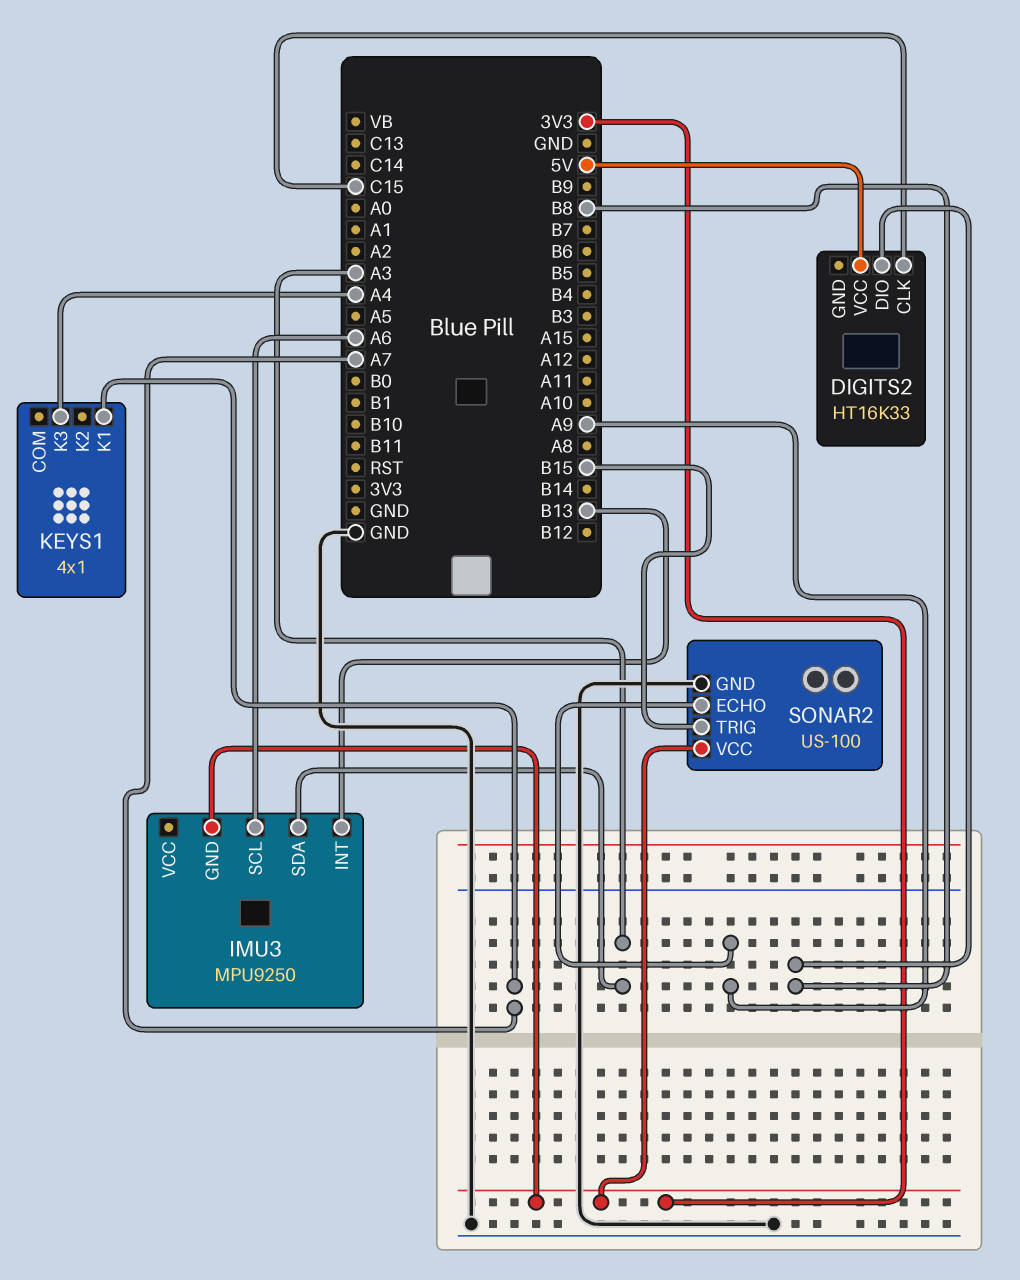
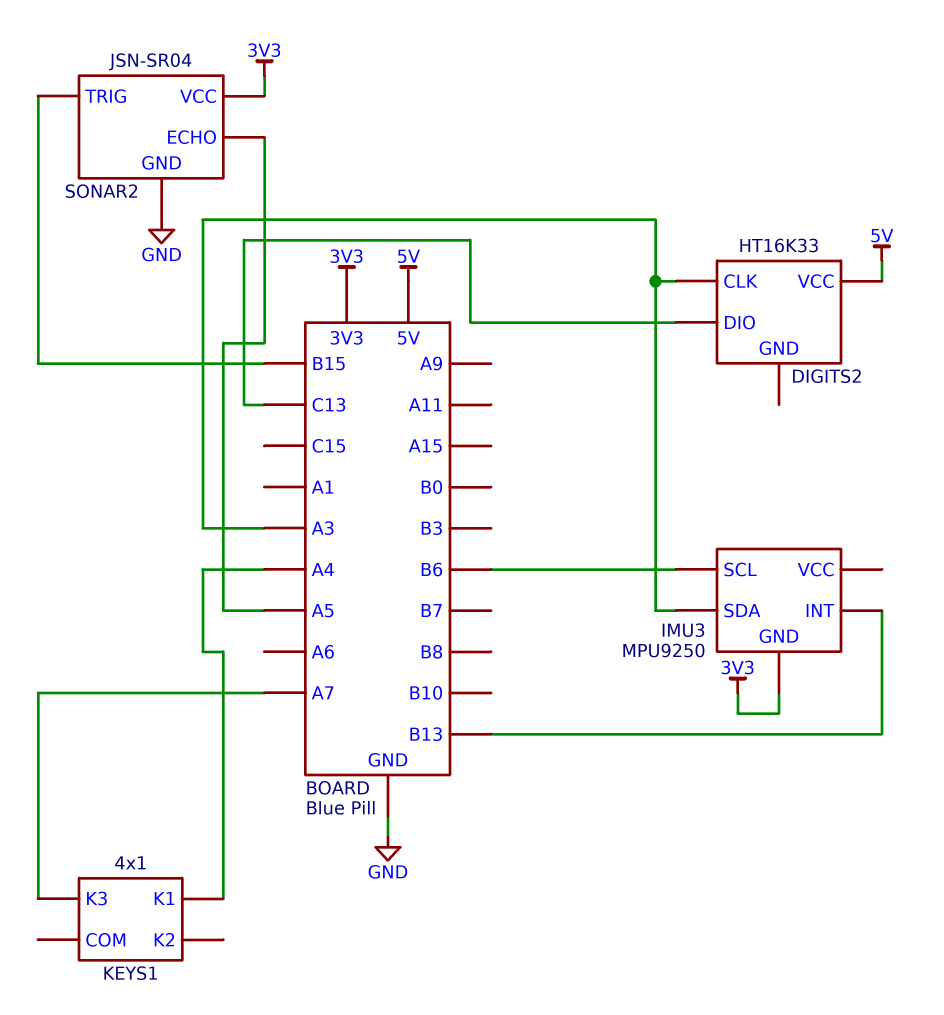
DIGITS2 pin CLK: C15 -> A3
DIGITS2 pin DIO: B8 -> C13
IMU3 pin SCL: A6 -> B6
KEYS1 pin K1: A7 -> A4
KEYS1 pin K3: A4 -> A7
SONAR2: US-100 -> JSN-SR04
SONAR2 pin ECHO: A9 -> A5

